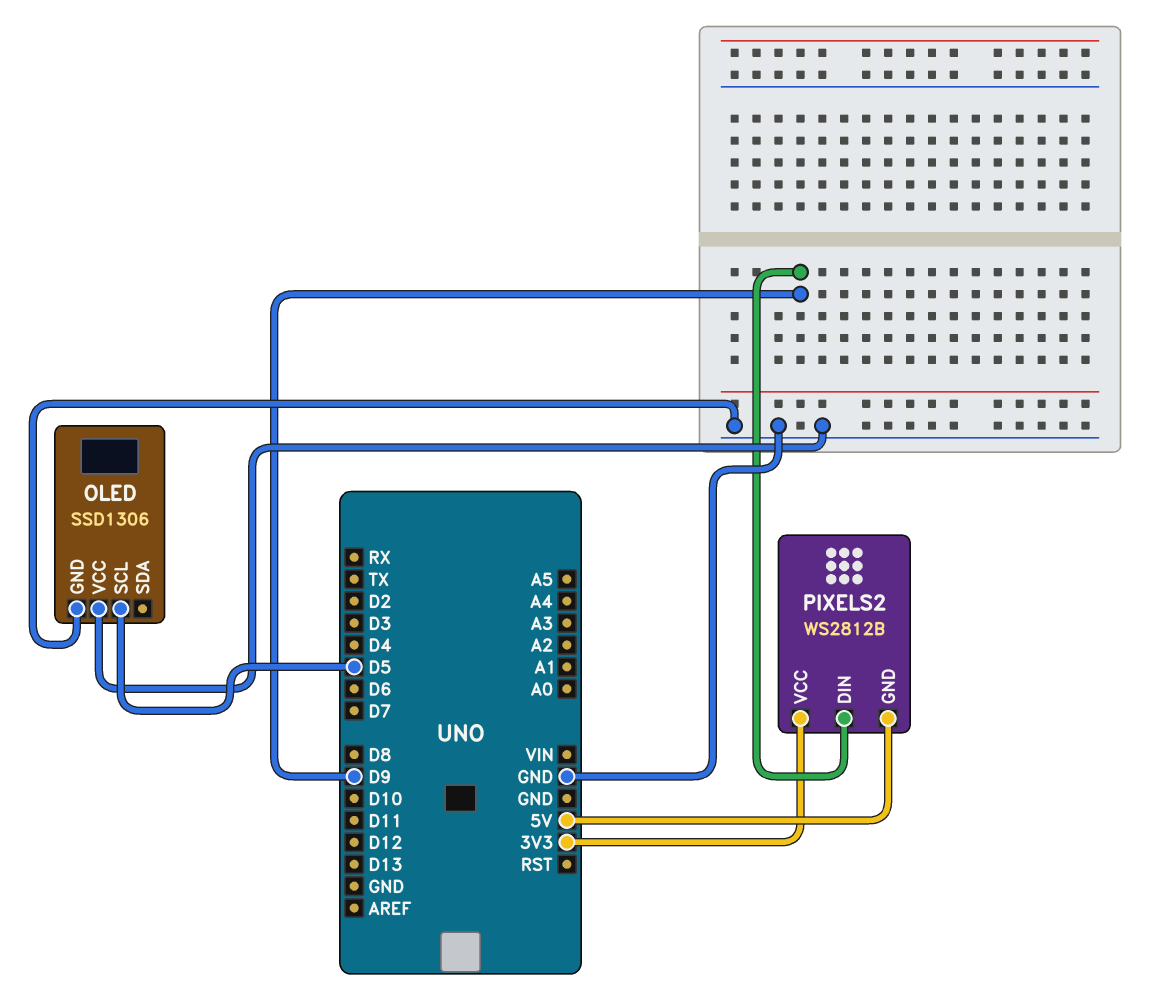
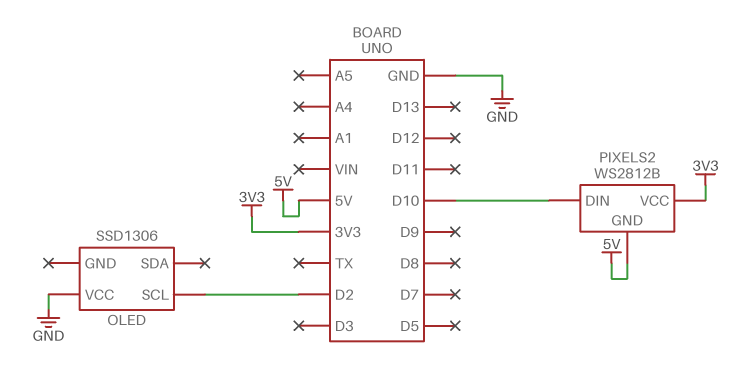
OLED pin GND: GND -> none
OLED pin SCL: D5 -> D2
PIXELS2 pin DIN: D9 -> D10

